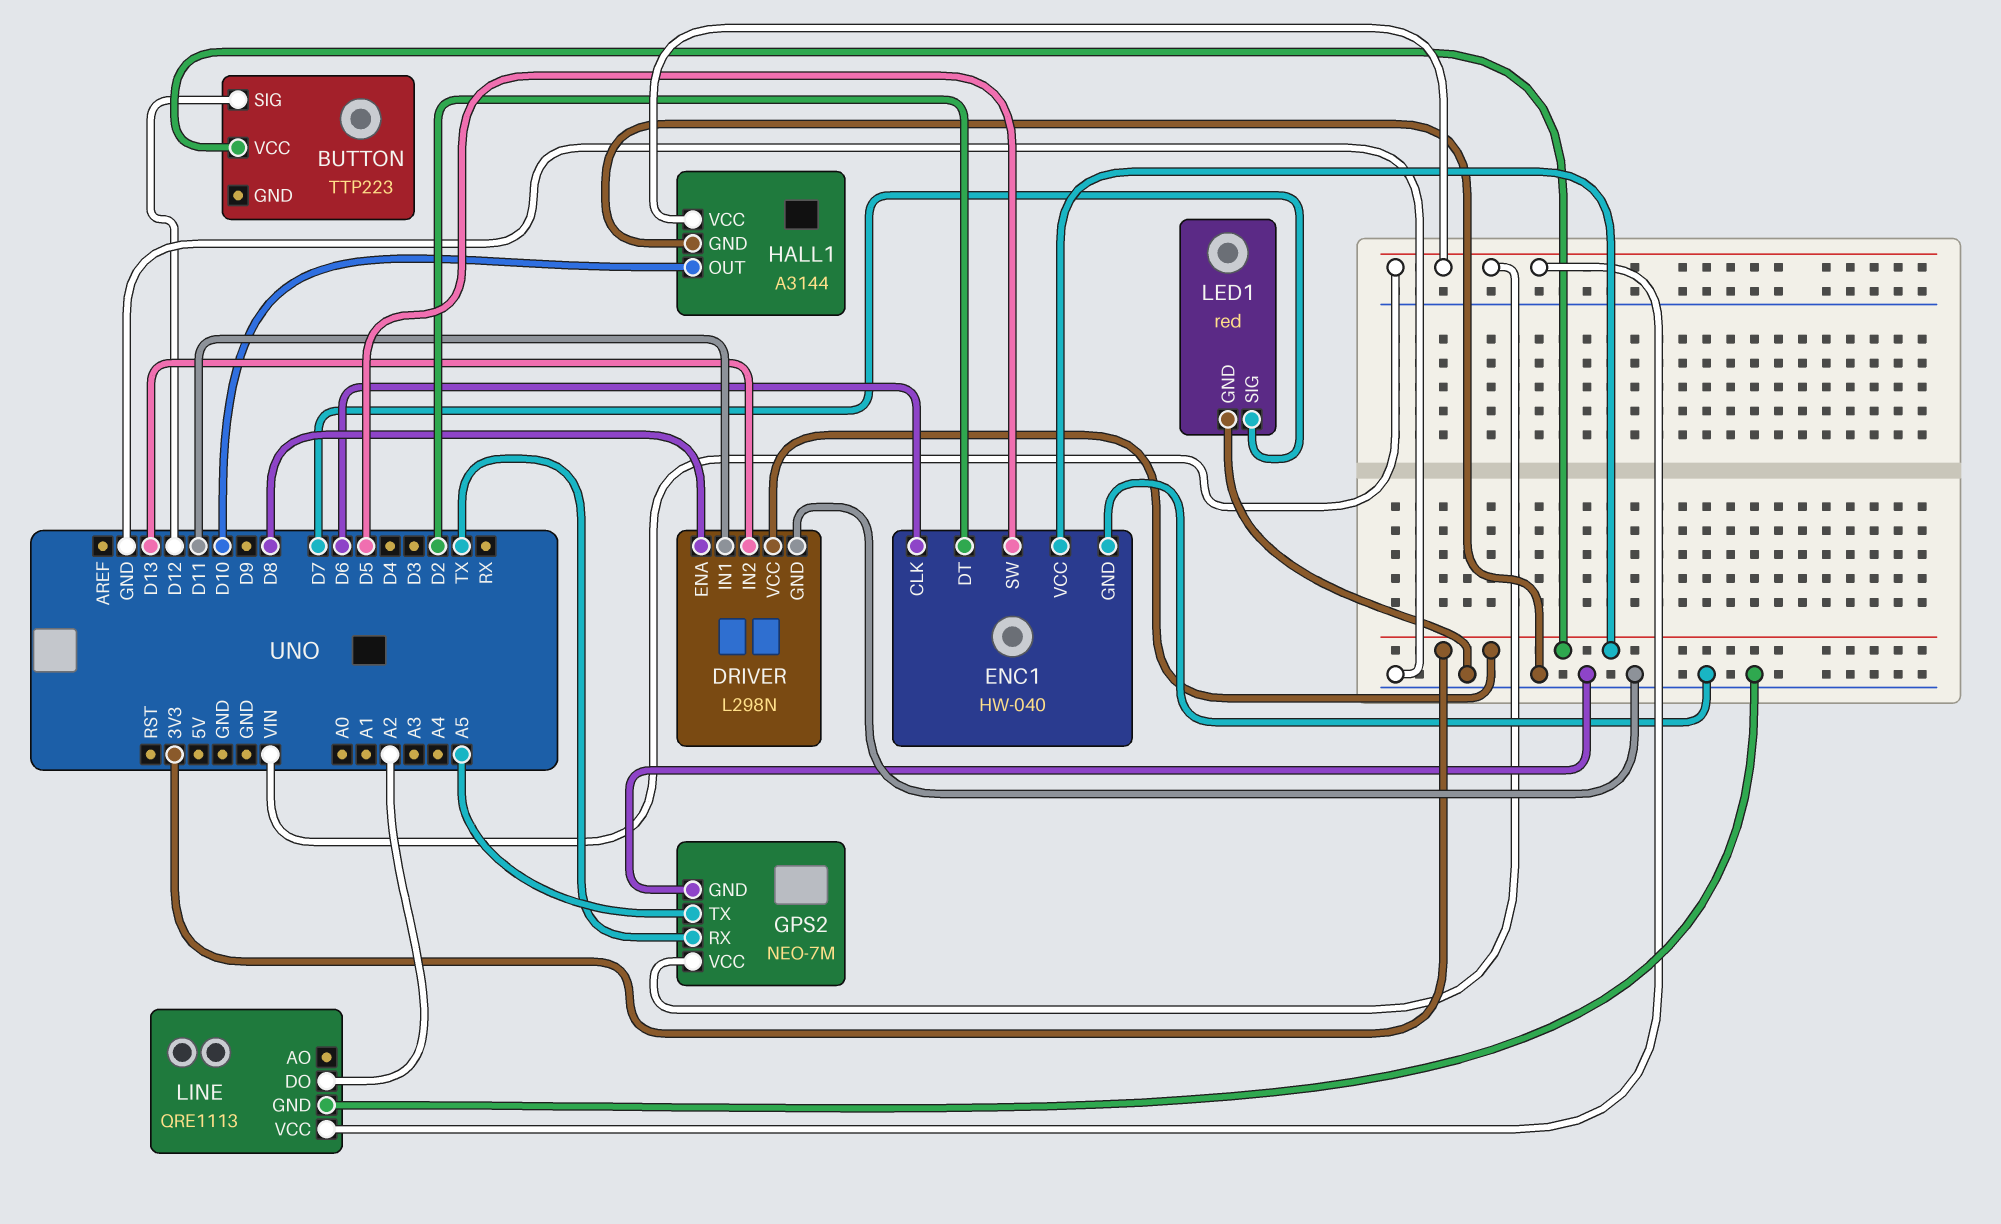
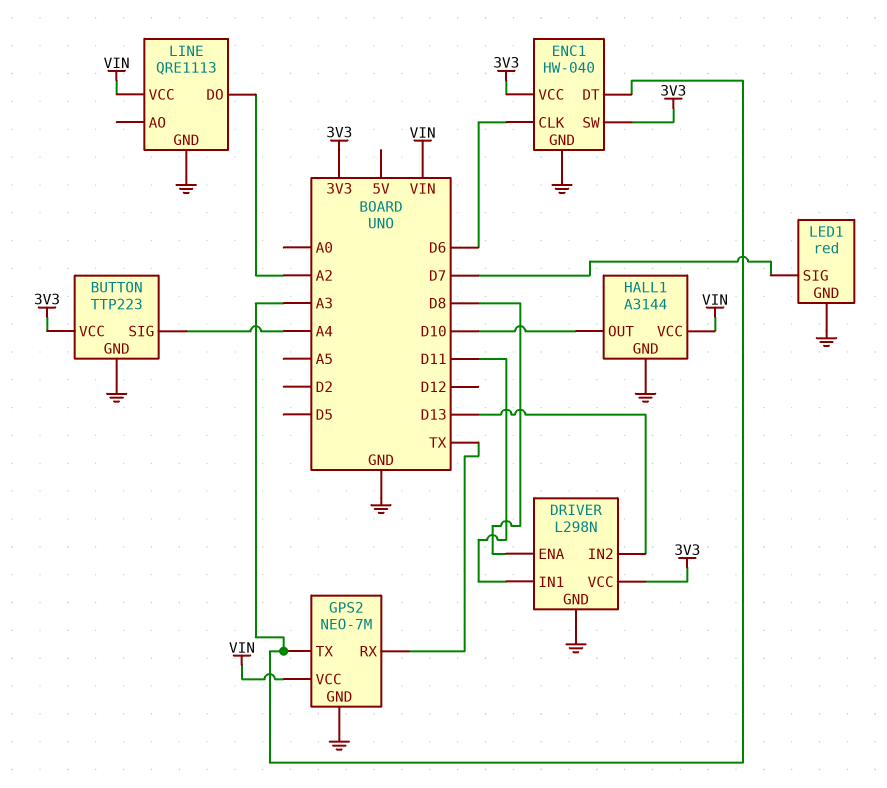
BUTTON pin GND: none -> GND
BUTTON pin SIG: D12 -> A4
ENC1 pin DT: D2 -> A3
ENC1 pin SW: D5 -> 3V3
GPS2 pin TX: A5 -> A3

